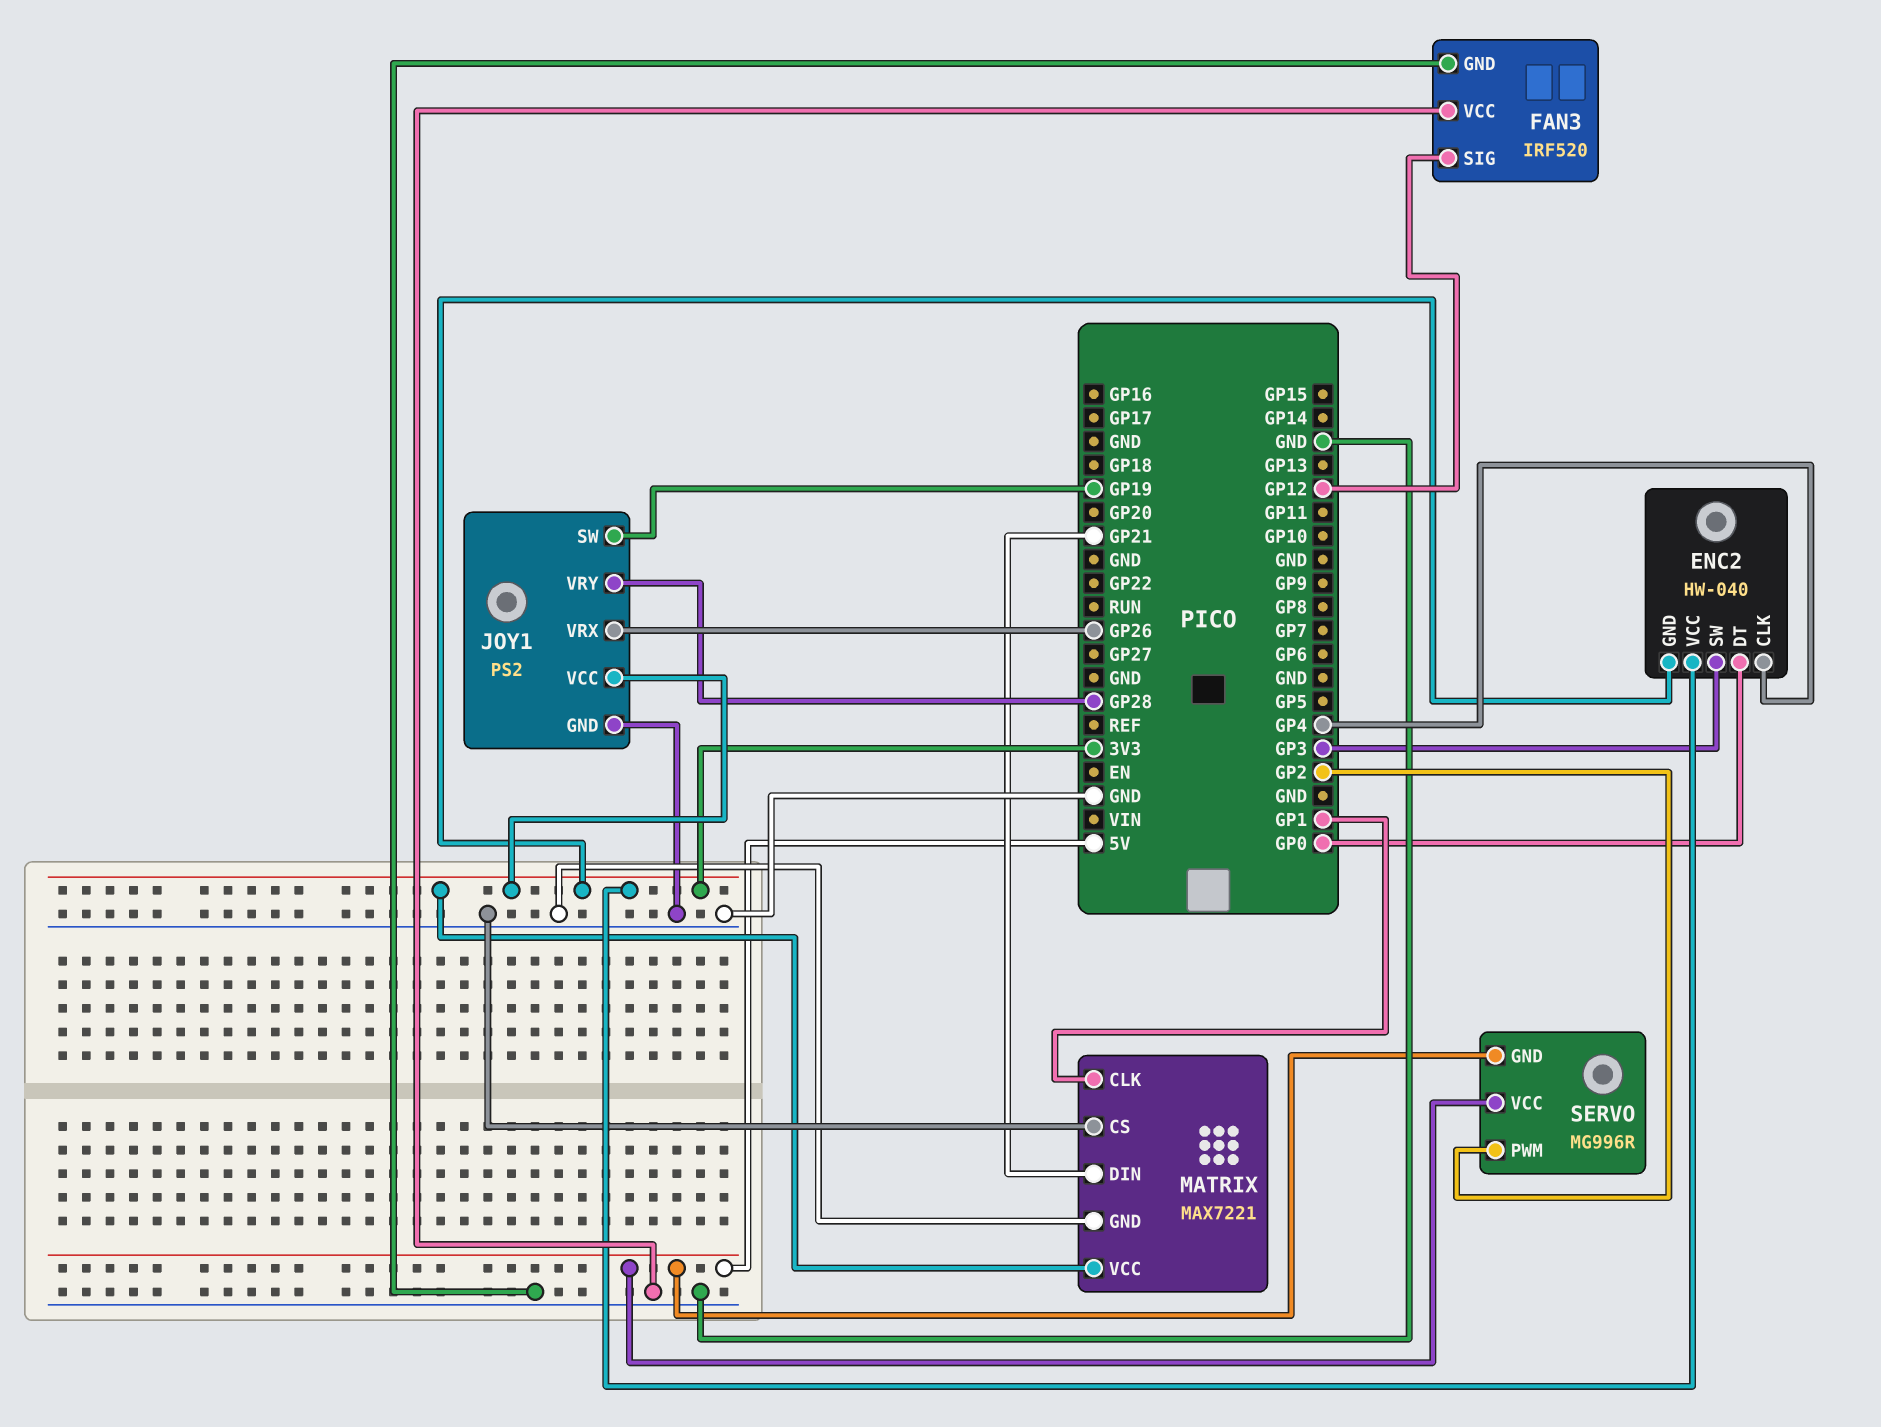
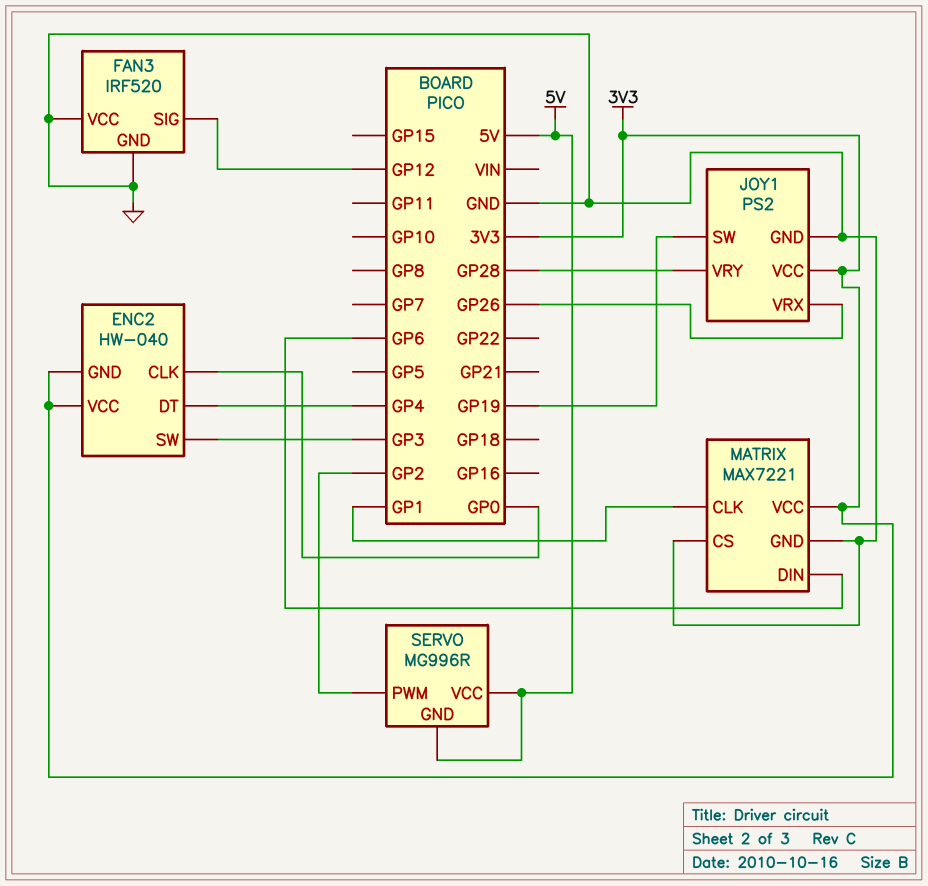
ENC2 pin CLK: GP4 -> GP0
ENC2 pin DT: GP0 -> GP4
MATRIX pin DIN: GP21 -> GP6

